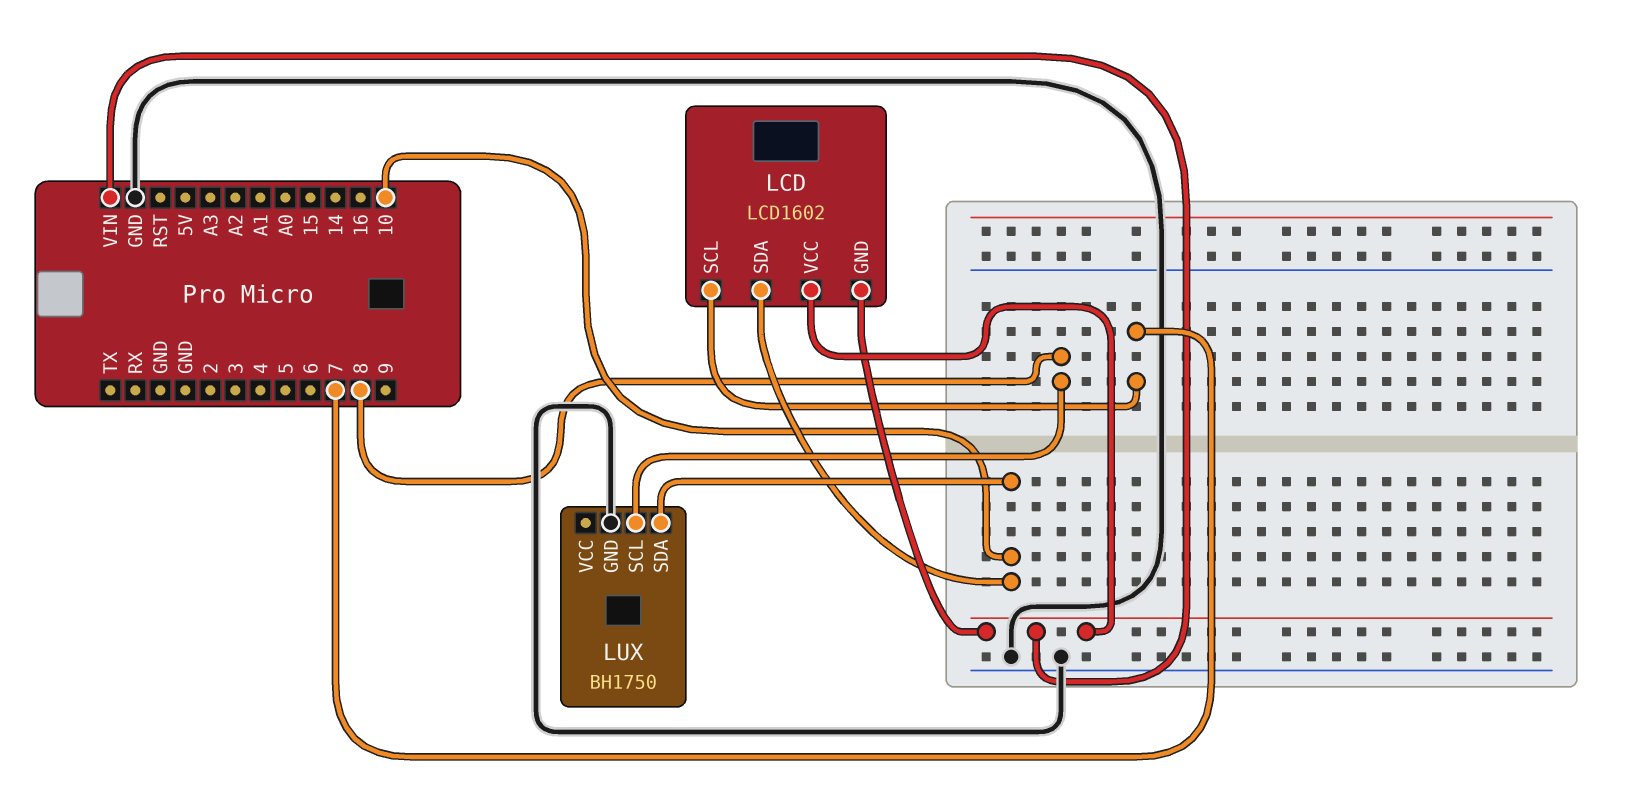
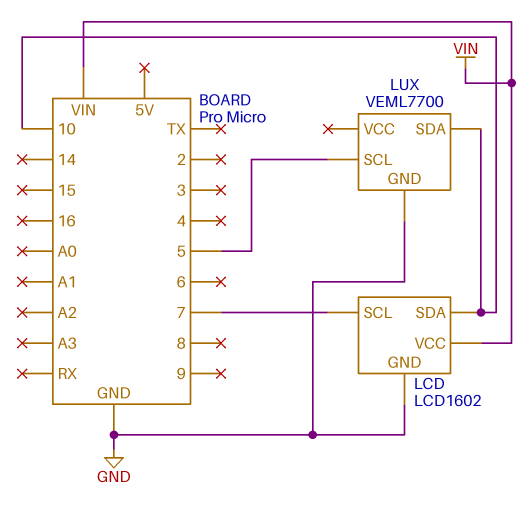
LCD pin GND: VIN -> GND
LUX: BH1750 -> VEML7700
LUX pin SCL: 8 -> 5

